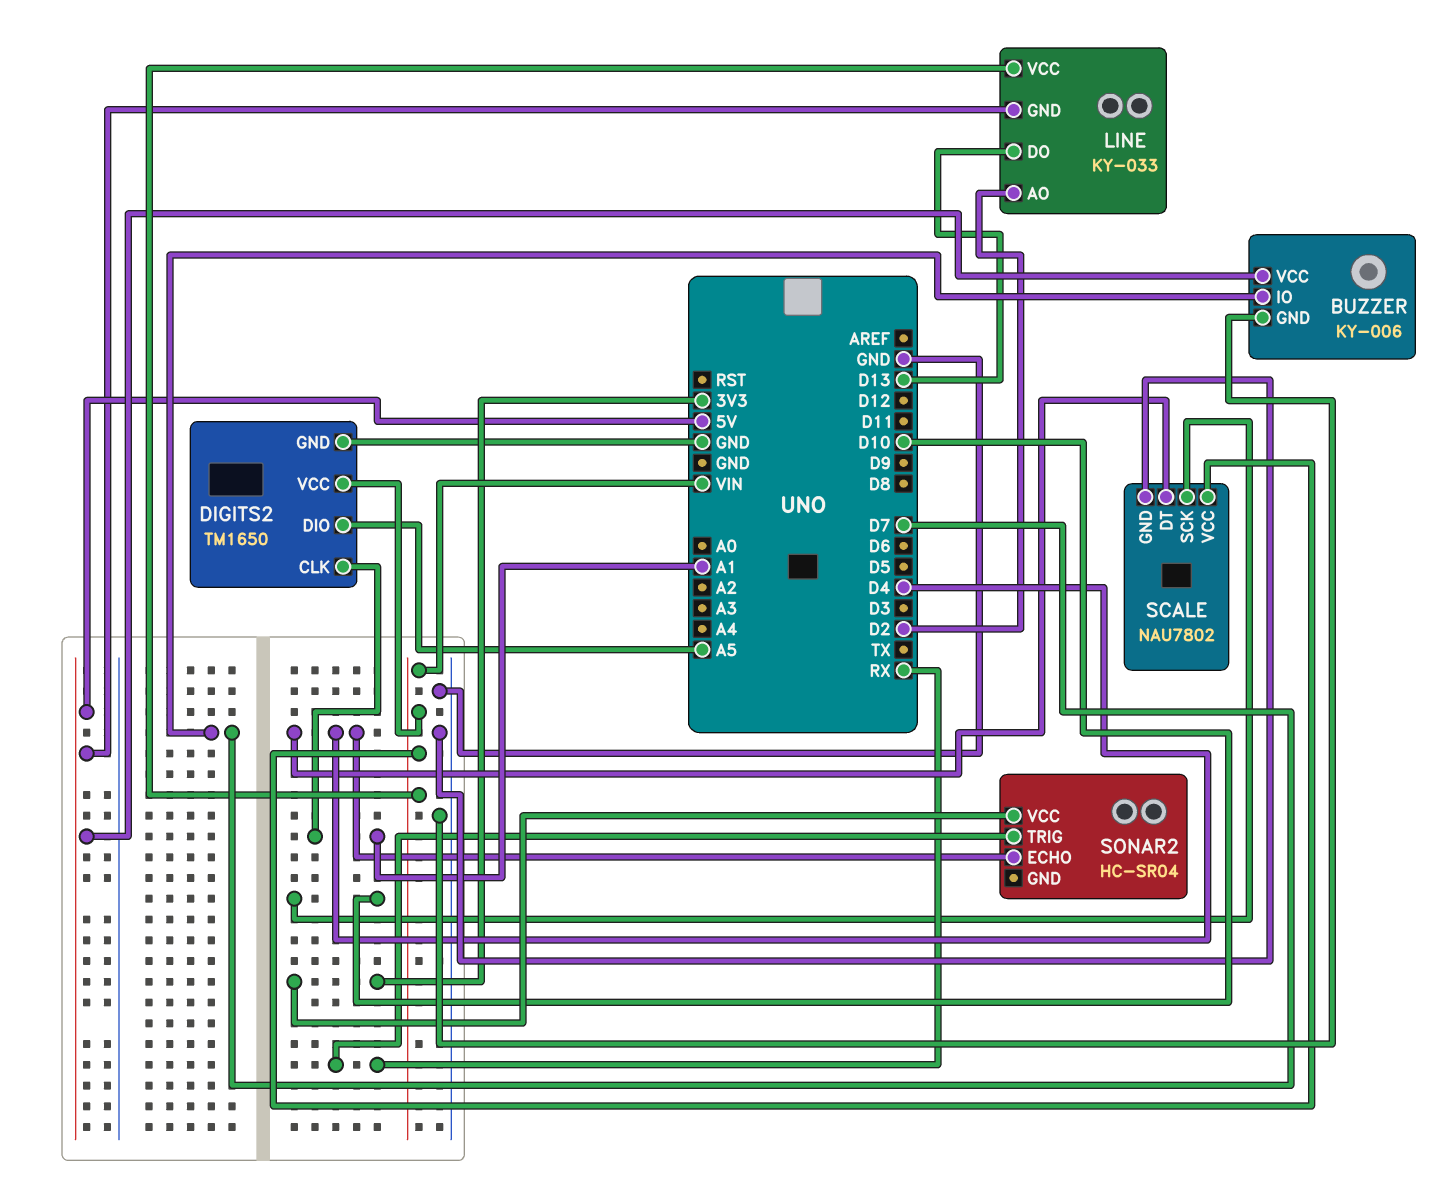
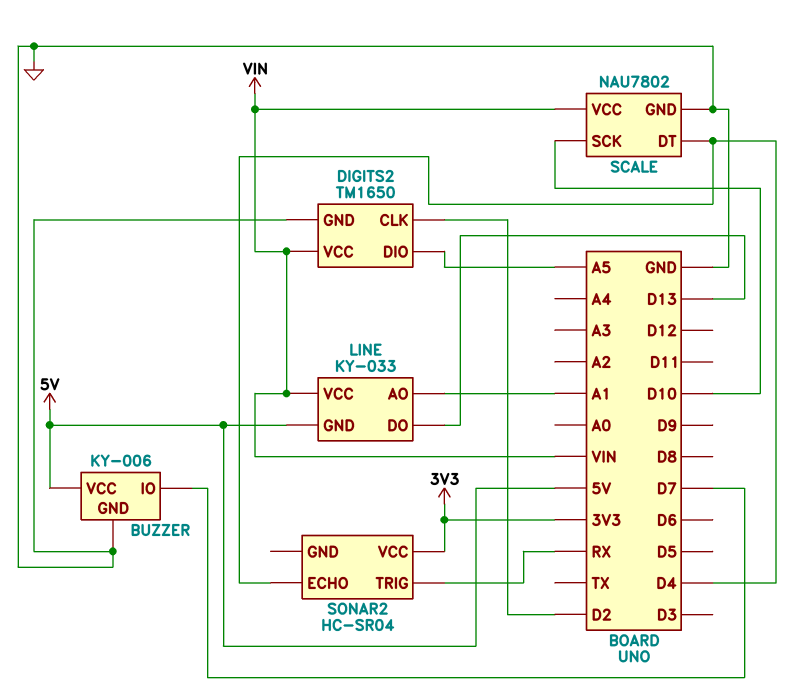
DIGITS2 pin CLK: A1 -> D2
LINE pin AO: D2 -> A1

